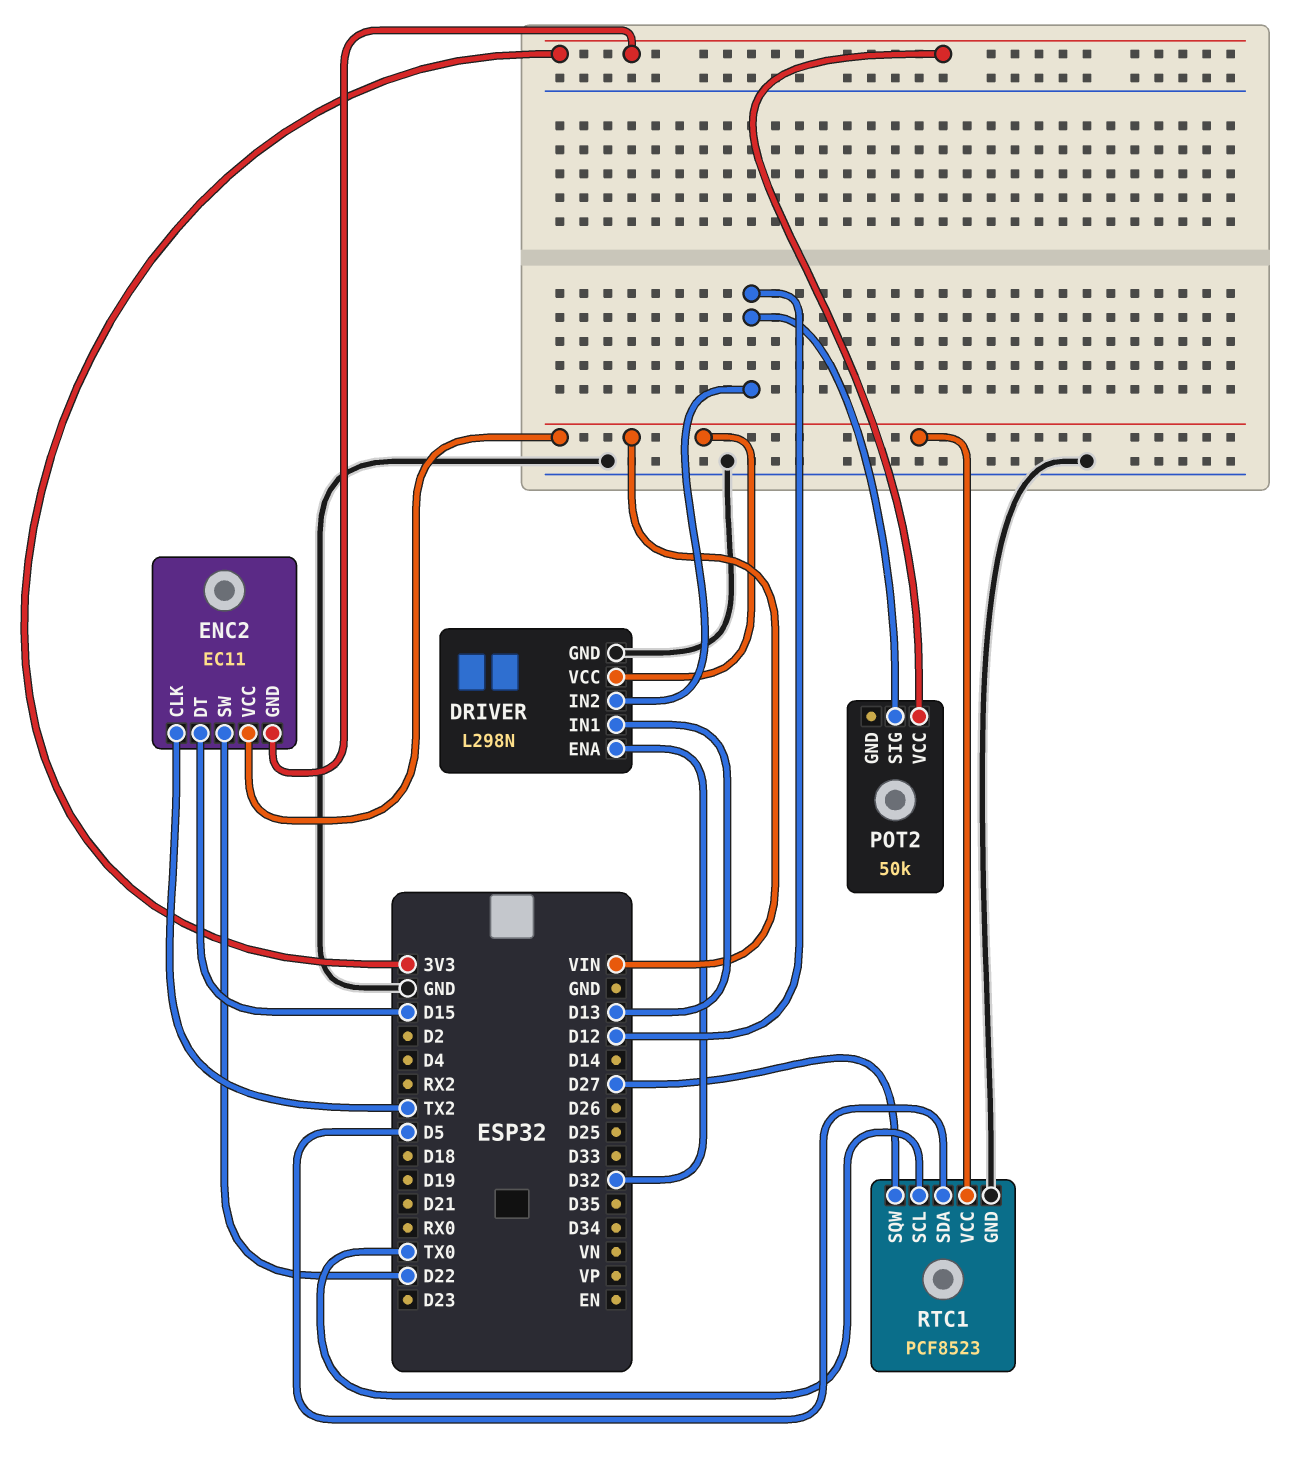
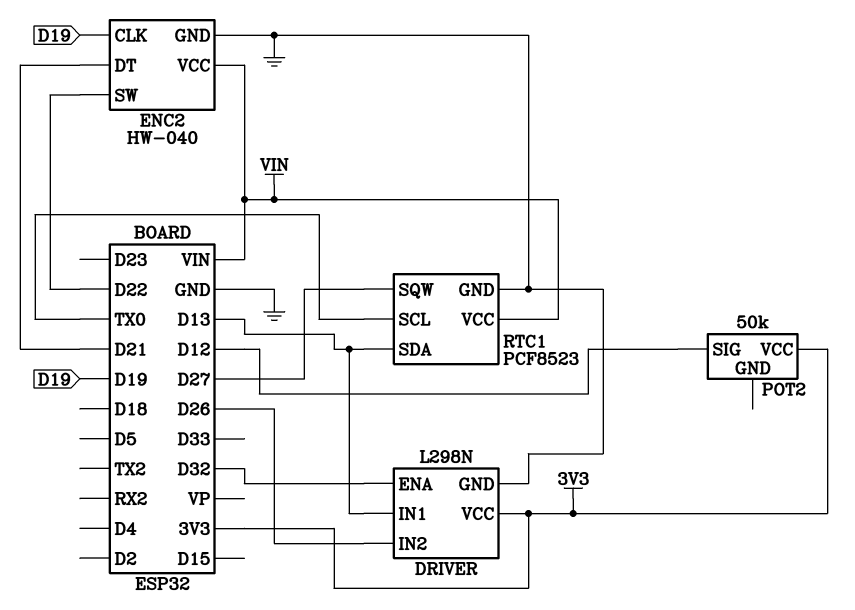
DRIVER pin IN2: D12 -> D26
DRIVER pin VCC: VIN -> 3V3
ENC2: EC11 -> HW-040
ENC2 pin CLK: TX2 -> D19
ENC2 pin DT: D15 -> D21
ENC2 pin GND: 3V3 -> GND
RTC1 pin SDA: D5 -> D13

